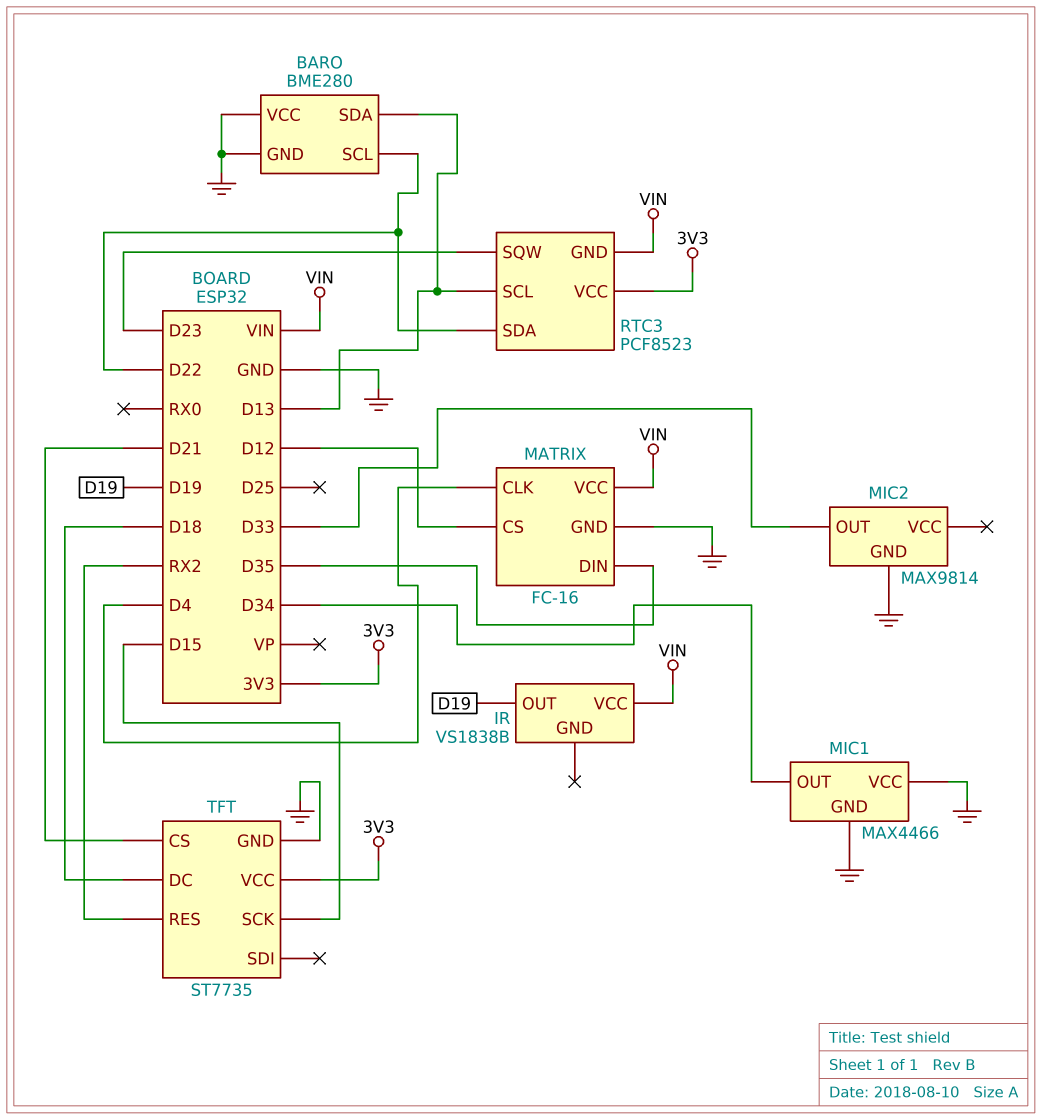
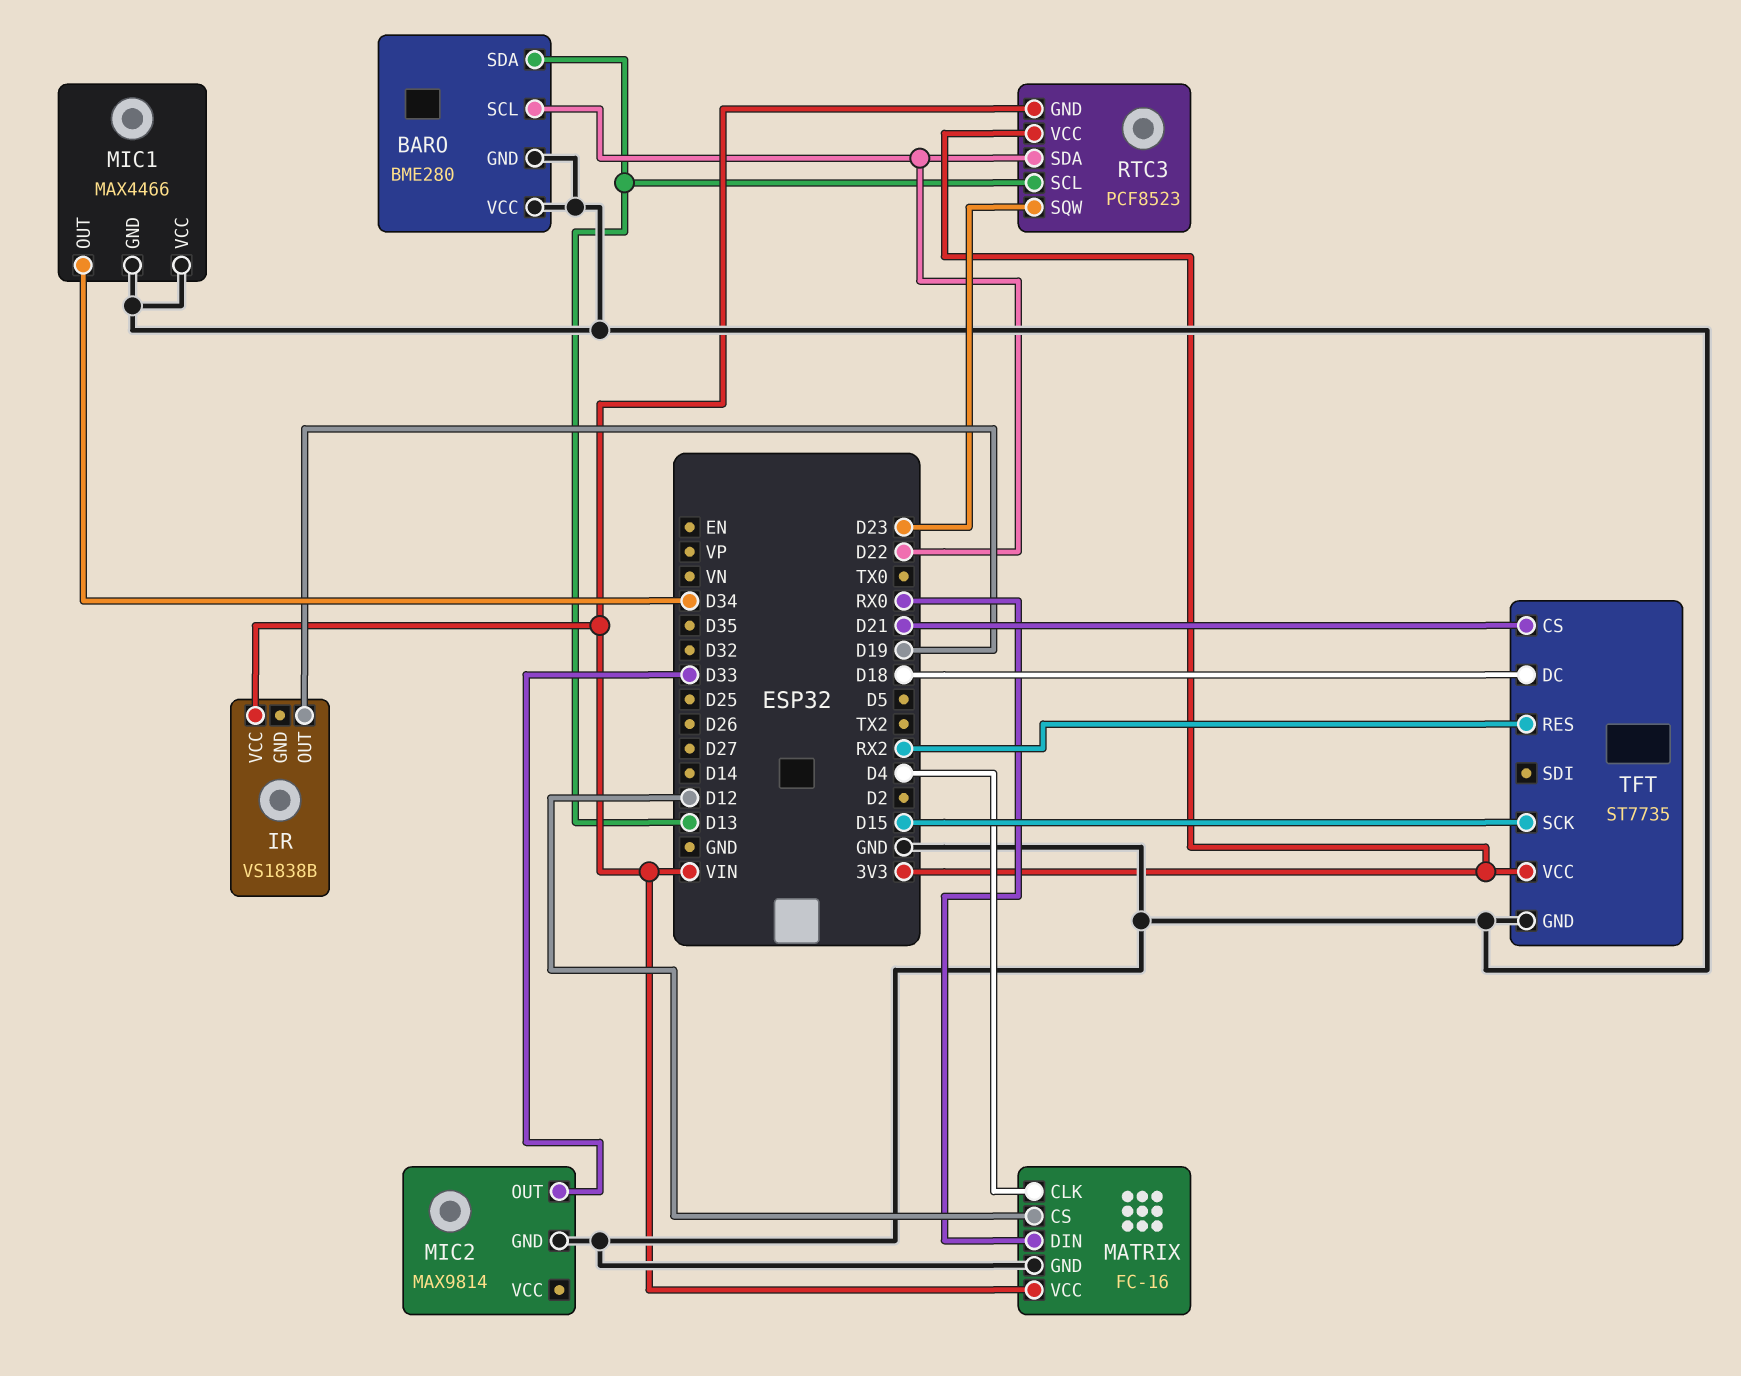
MATRIX pin DIN: D35 -> RX0

